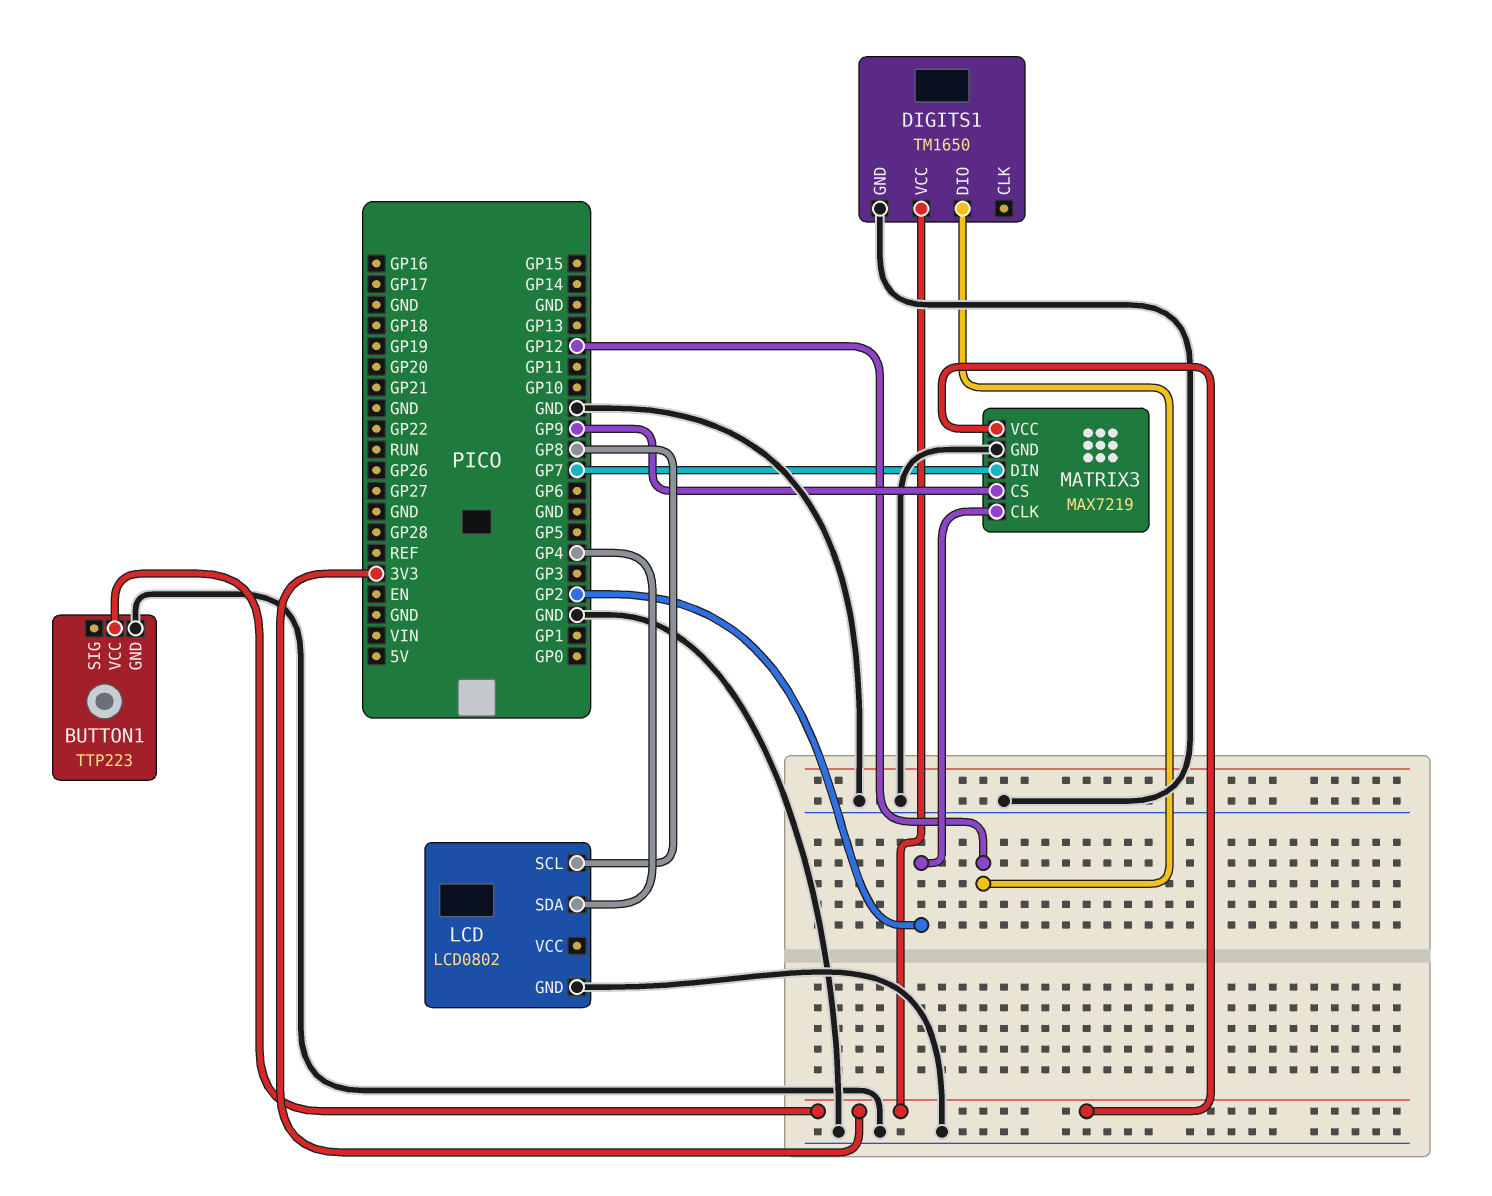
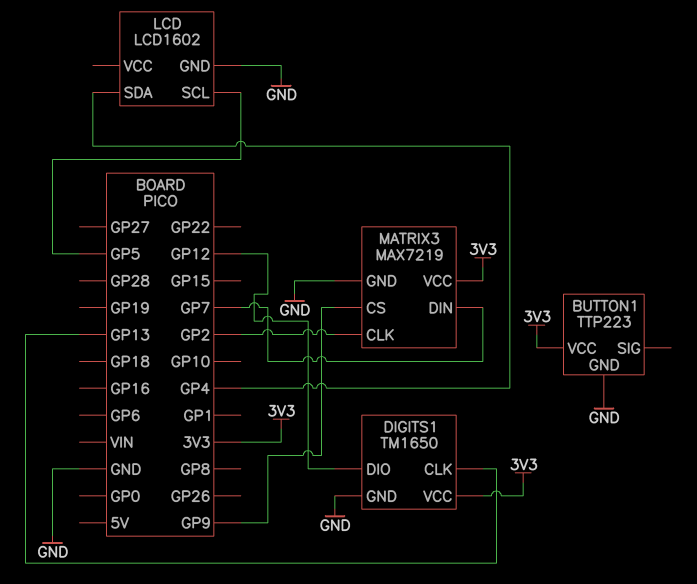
DIGITS1 pin CLK: none -> GP13
LCD: LCD0802 -> LCD1602
LCD pin SCL: GP8 -> GP5

